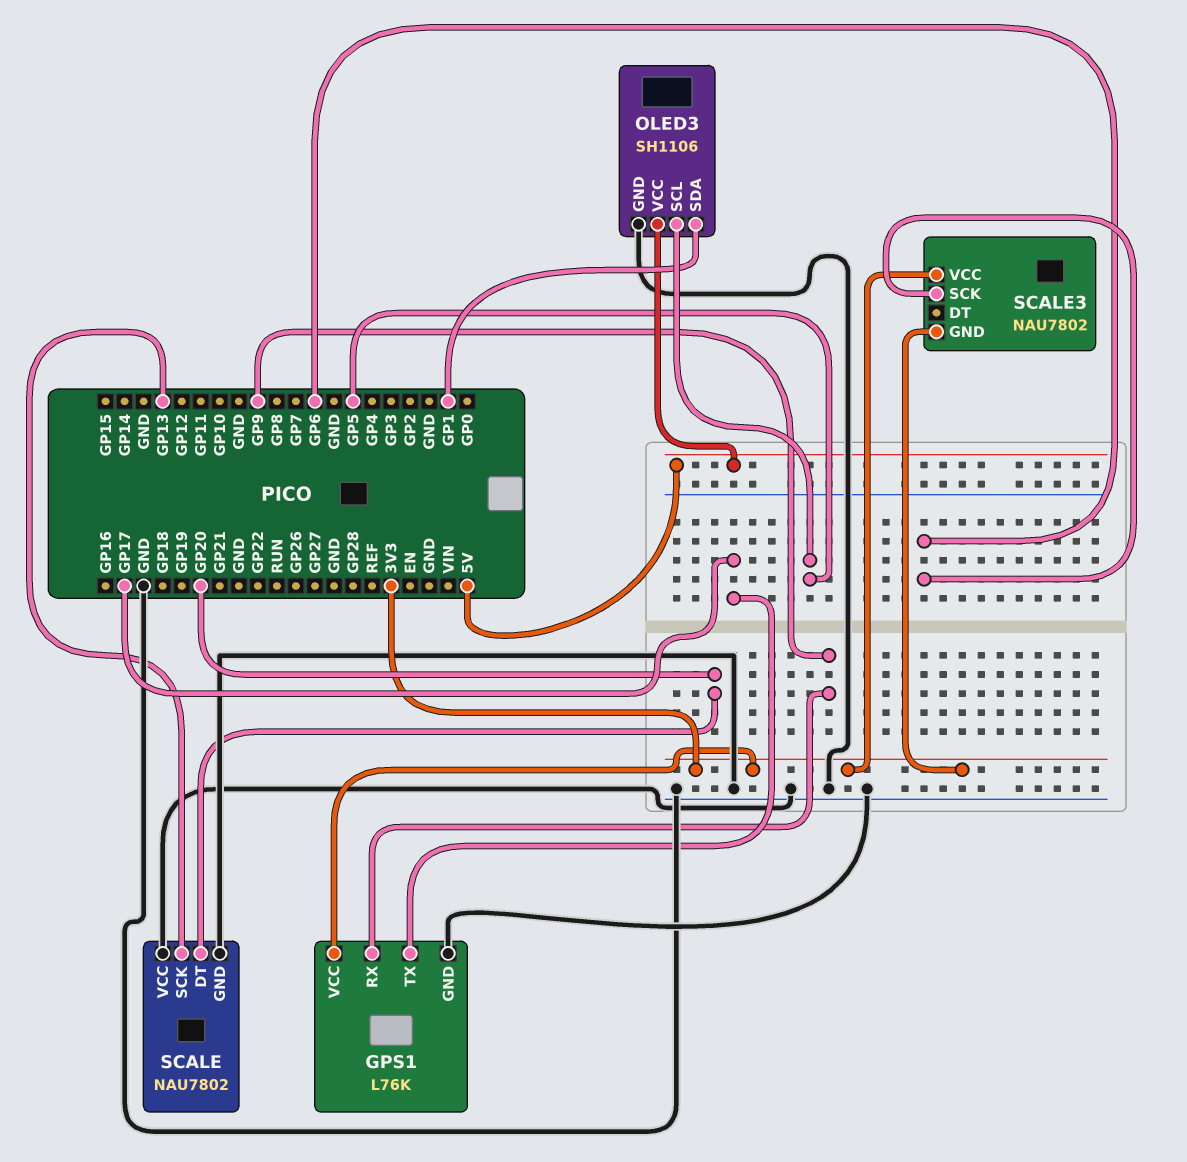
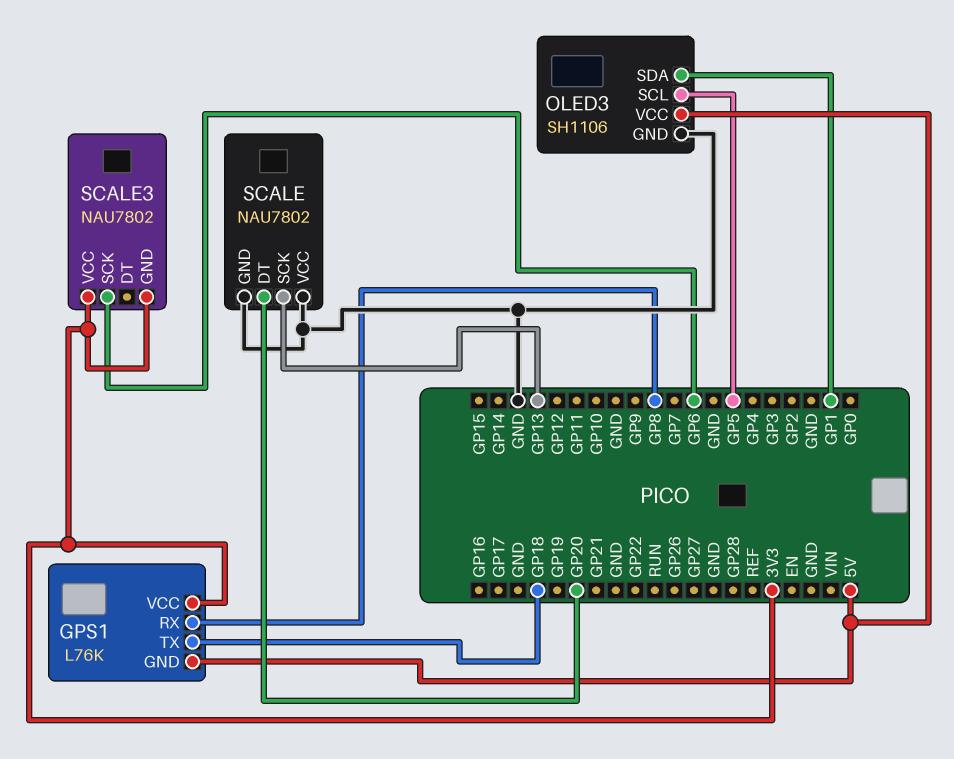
GPS1 pin GND: GND -> 5V
GPS1 pin RX: GP9 -> GP8
GPS1 pin TX: GP17 -> GP18

